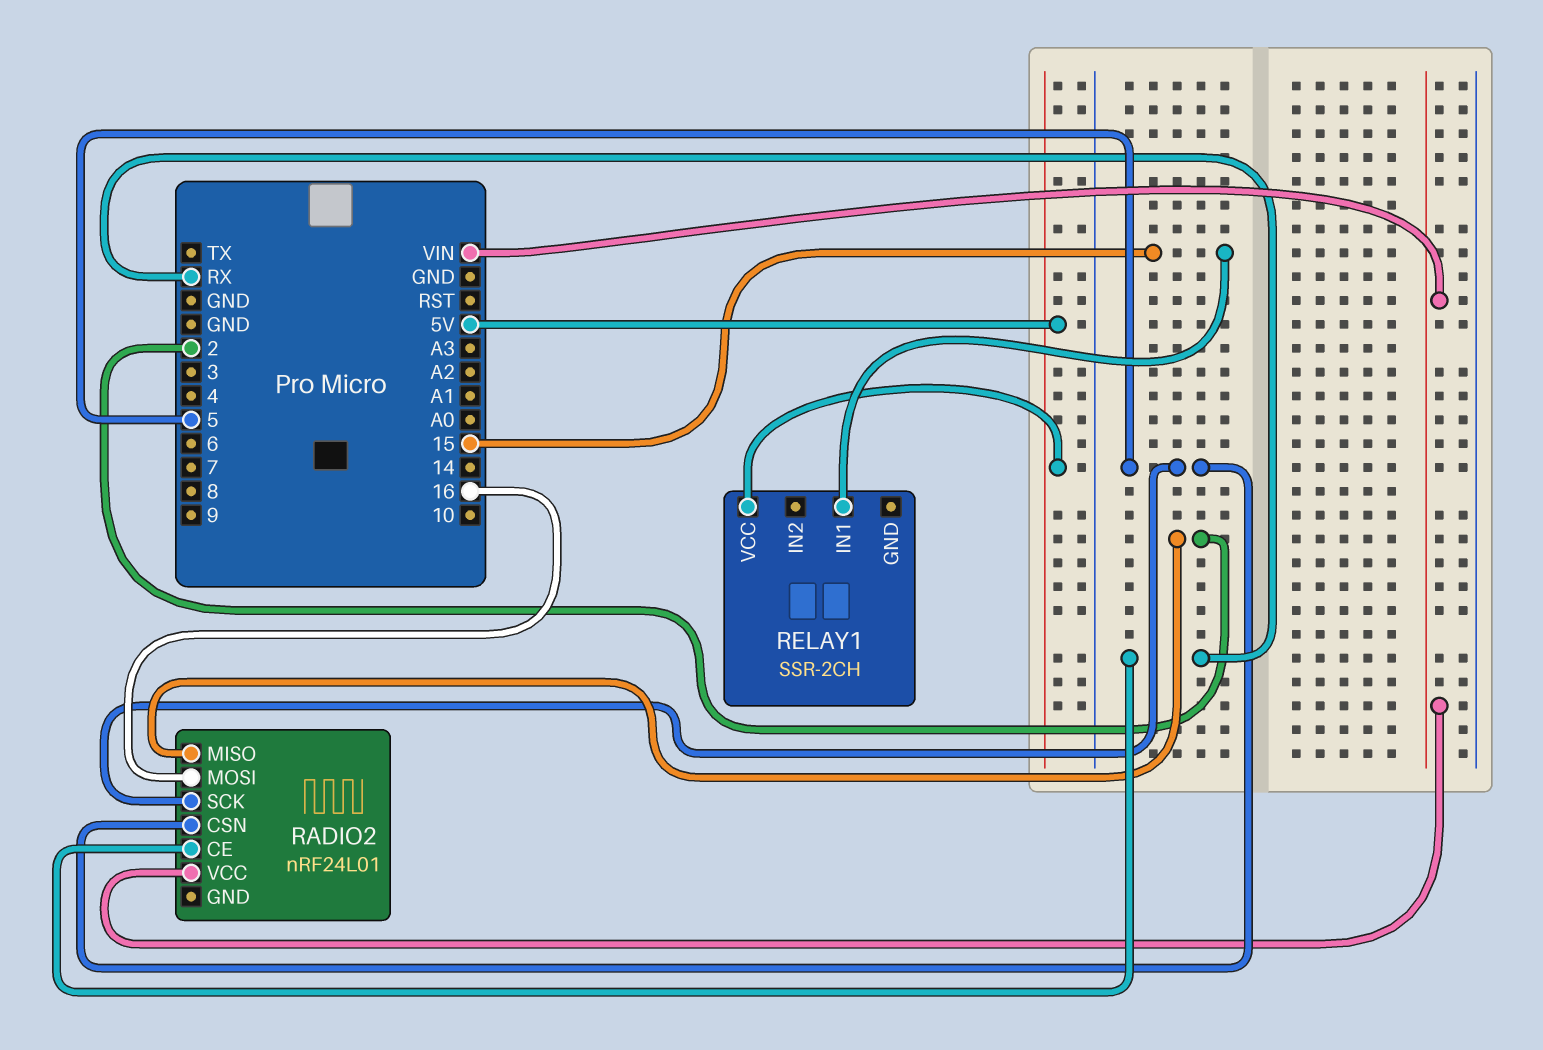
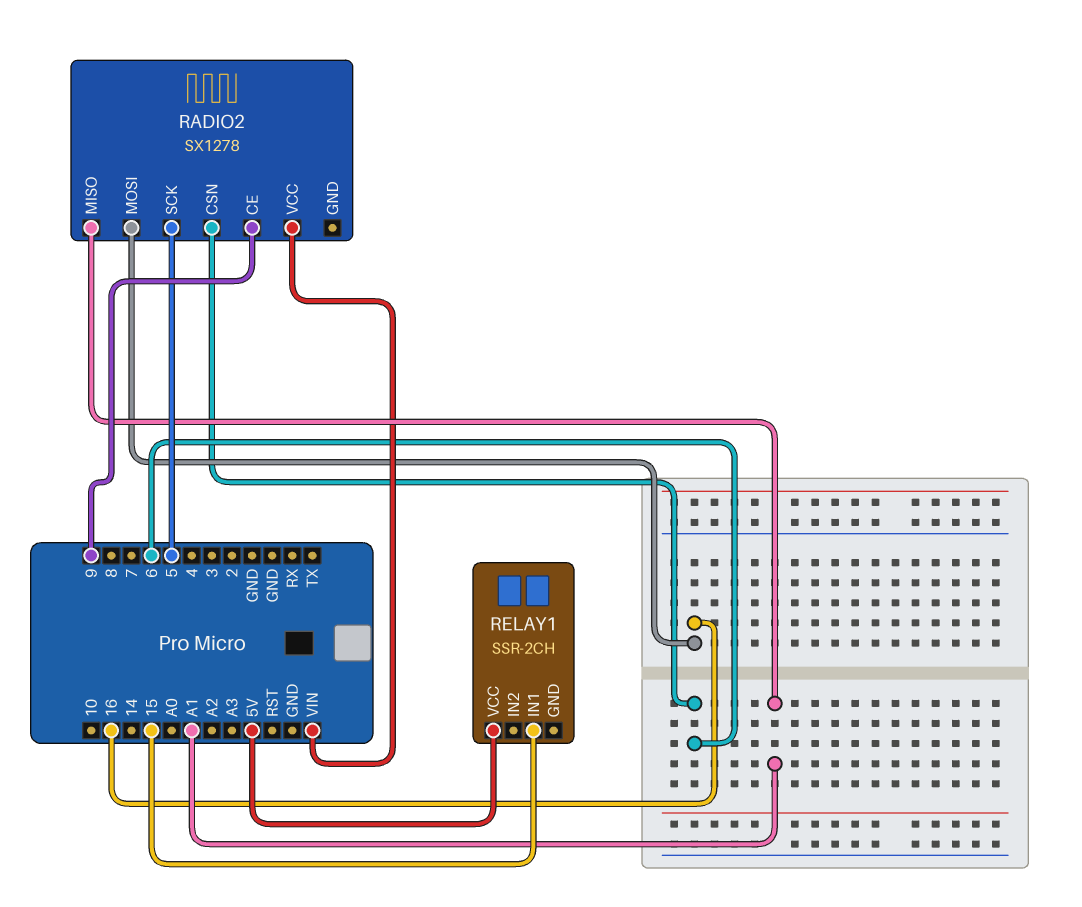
RADIO2: nRF24L01 -> SX1278
RADIO2 pin CE: RX -> 9
RADIO2 pin CSN: 5 -> 6
RADIO2 pin MISO: 2 -> A1

